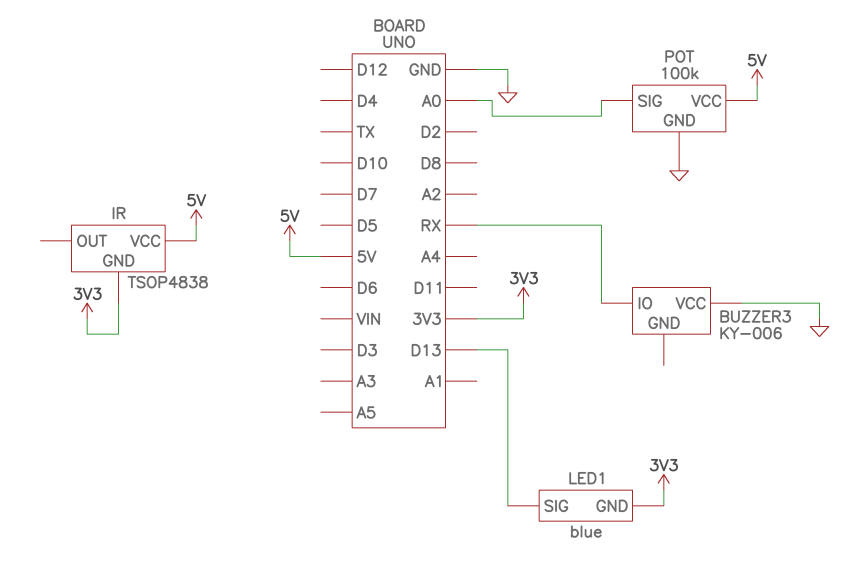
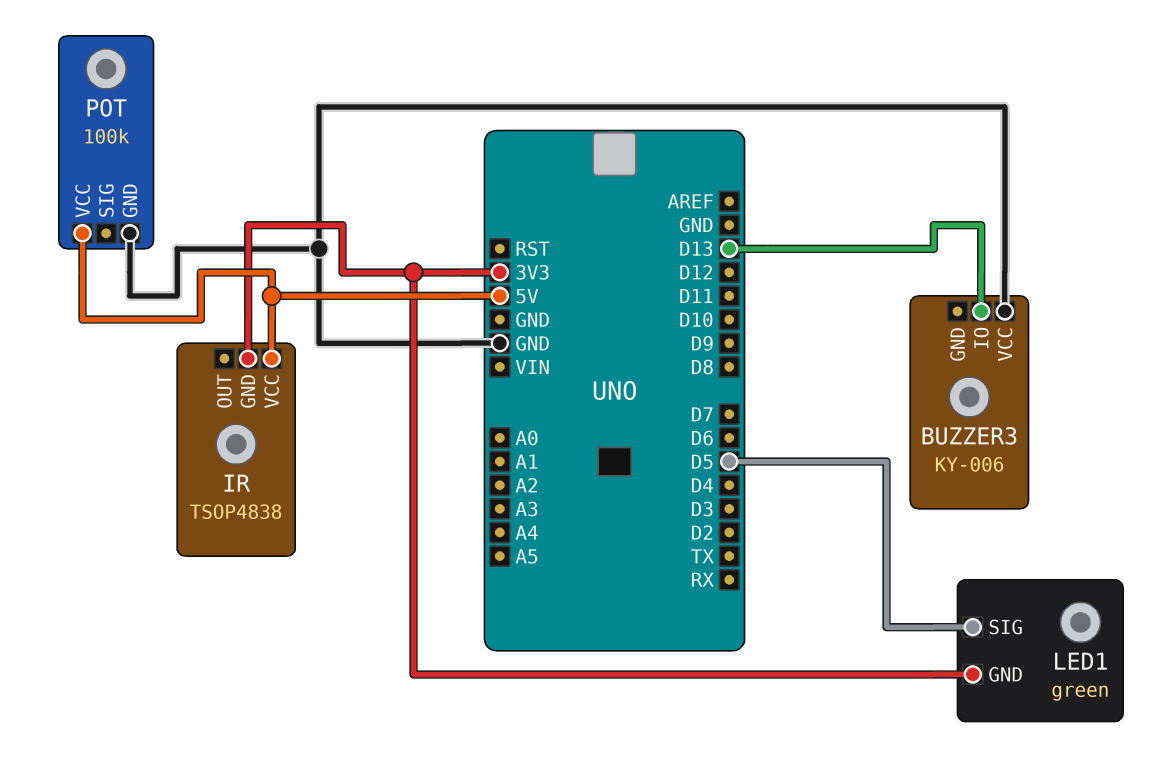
BUZZER3 pin IO: RX -> D13
LED1: blue -> green
LED1 pin SIG: D13 -> D5
POT pin SIG: A0 -> none

